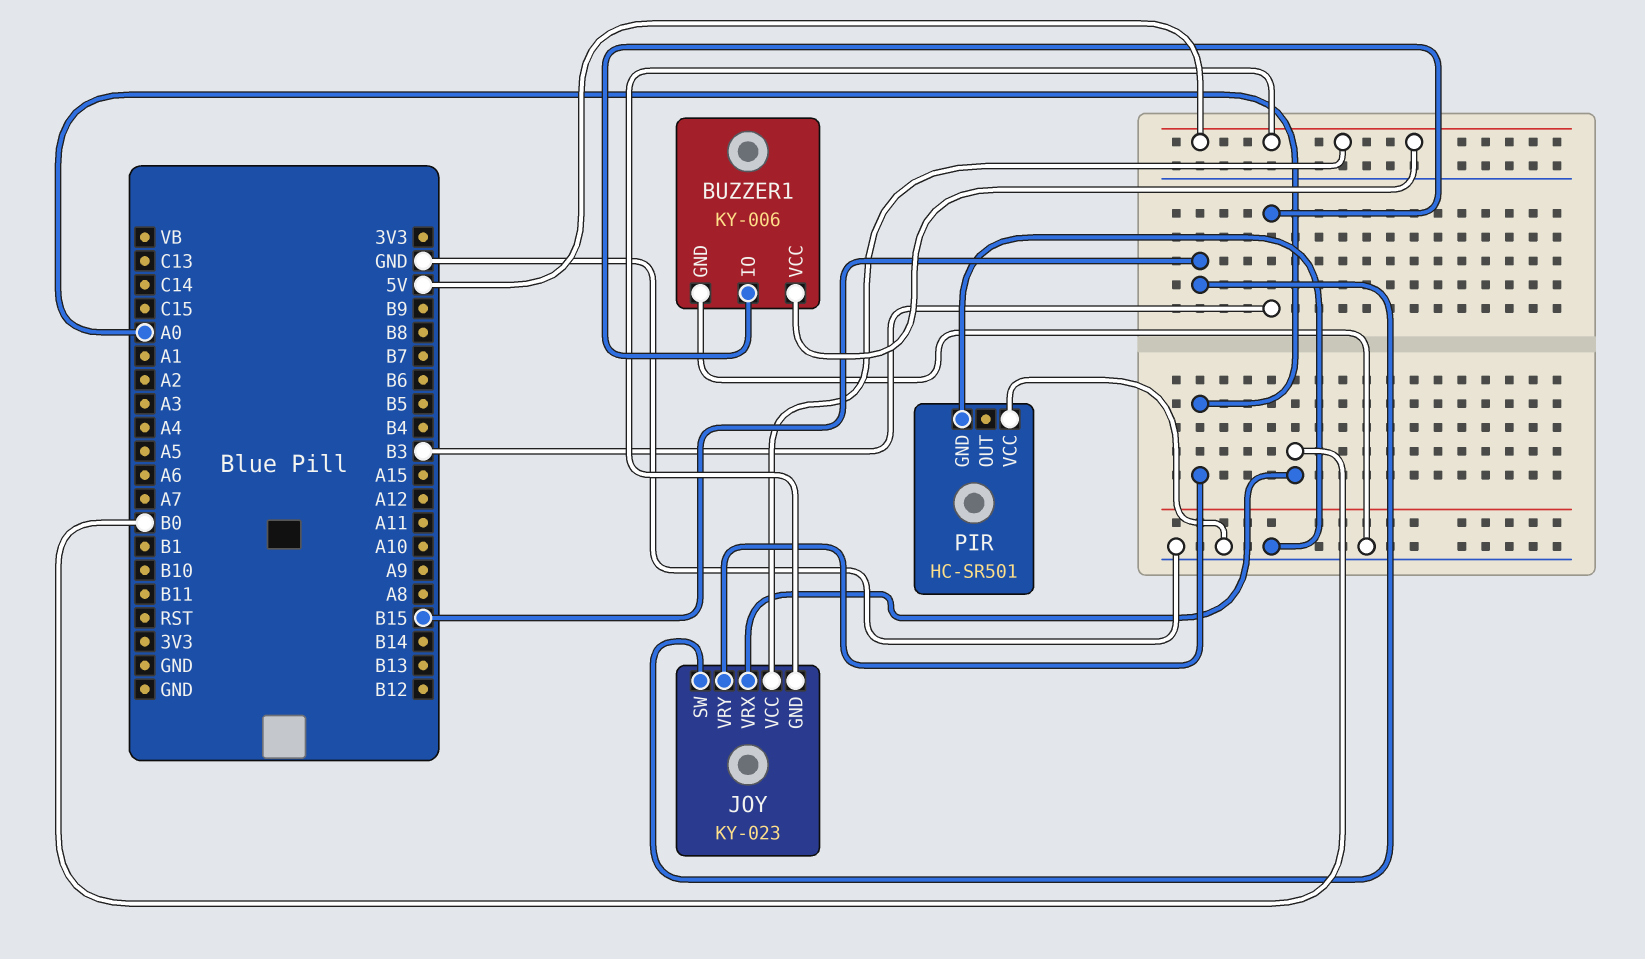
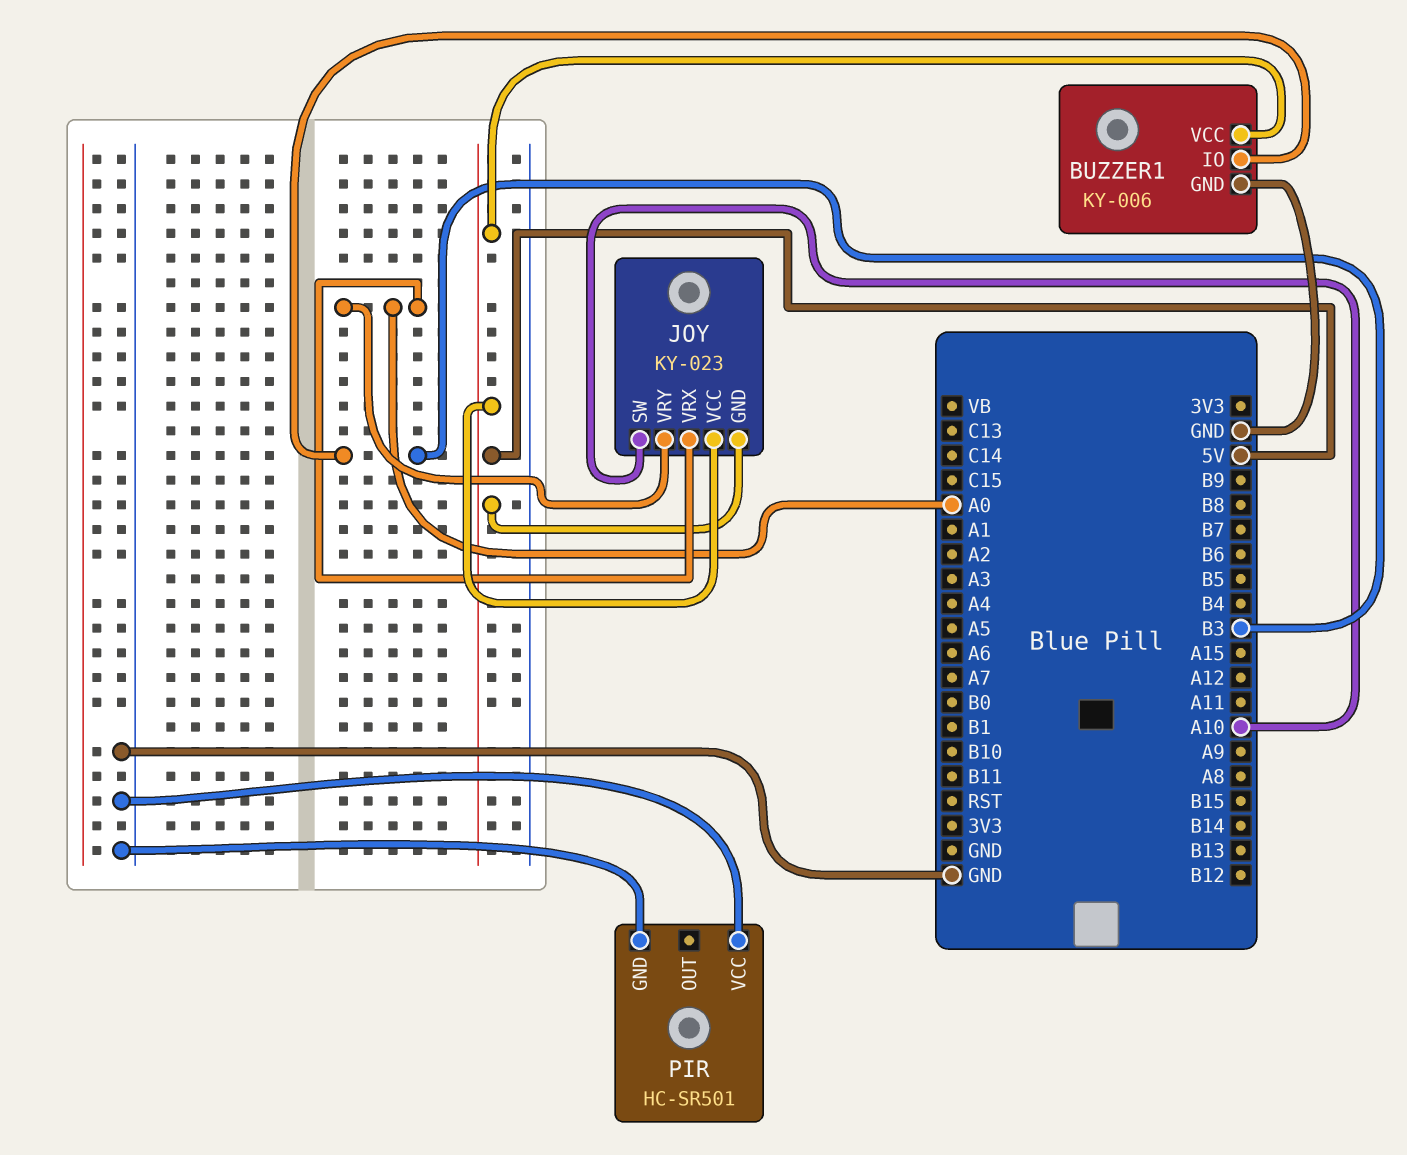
JOY pin SW: B15 -> A10
JOY pin VRX: B0 -> A0

